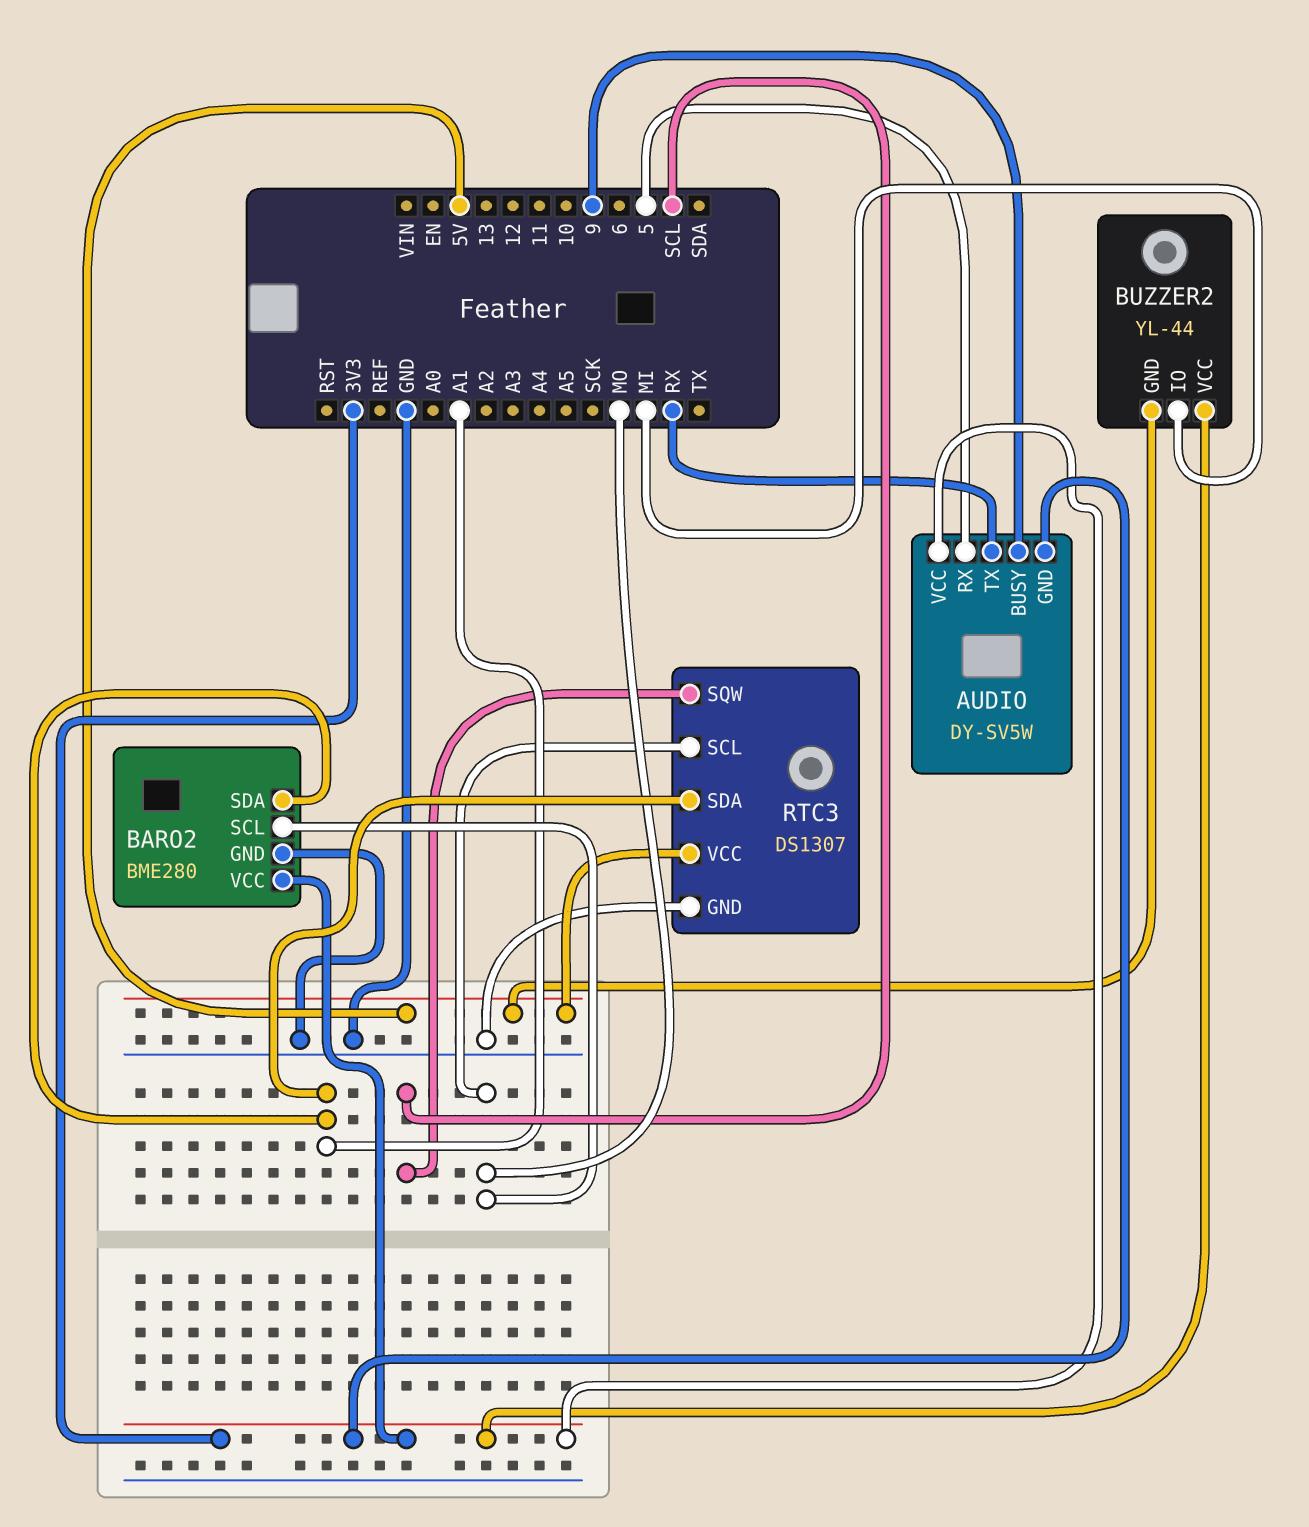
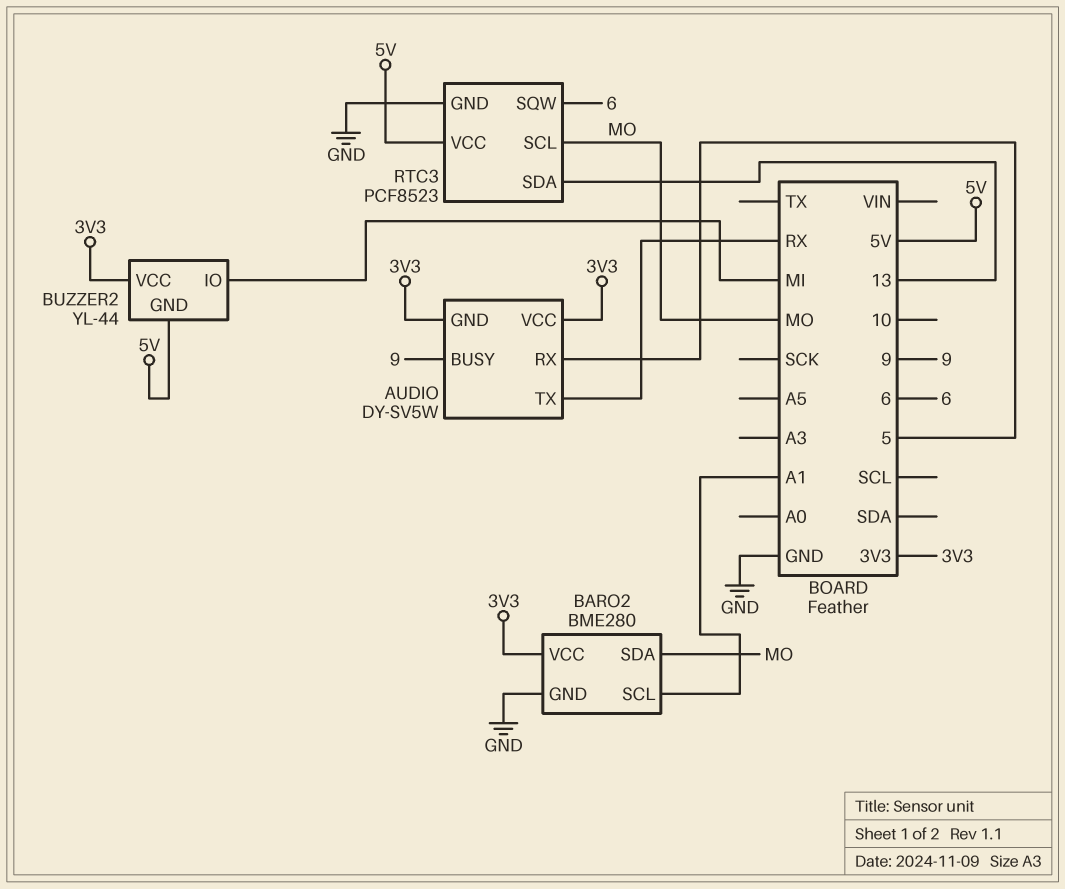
BARO2 pin SCL: MO -> A1
BARO2 pin SDA: A1 -> MO
RTC3: DS1307 -> PCF8523
RTC3 pin SDA: A1 -> 13
RTC3 pin SQW: SCL -> 6

